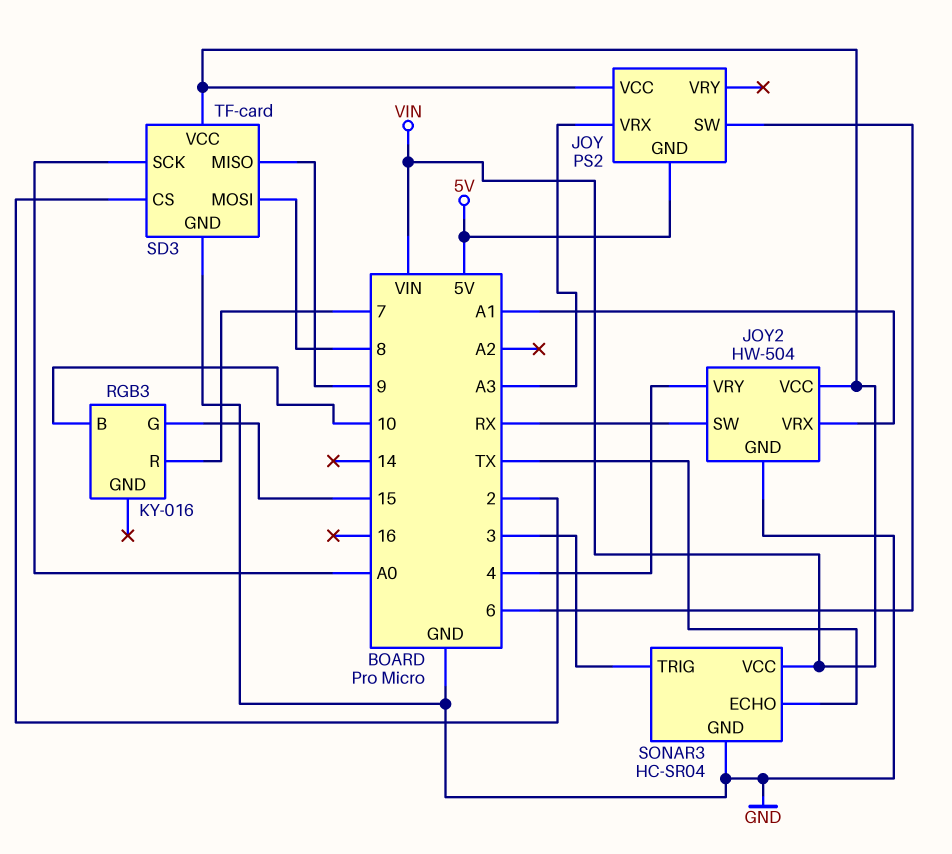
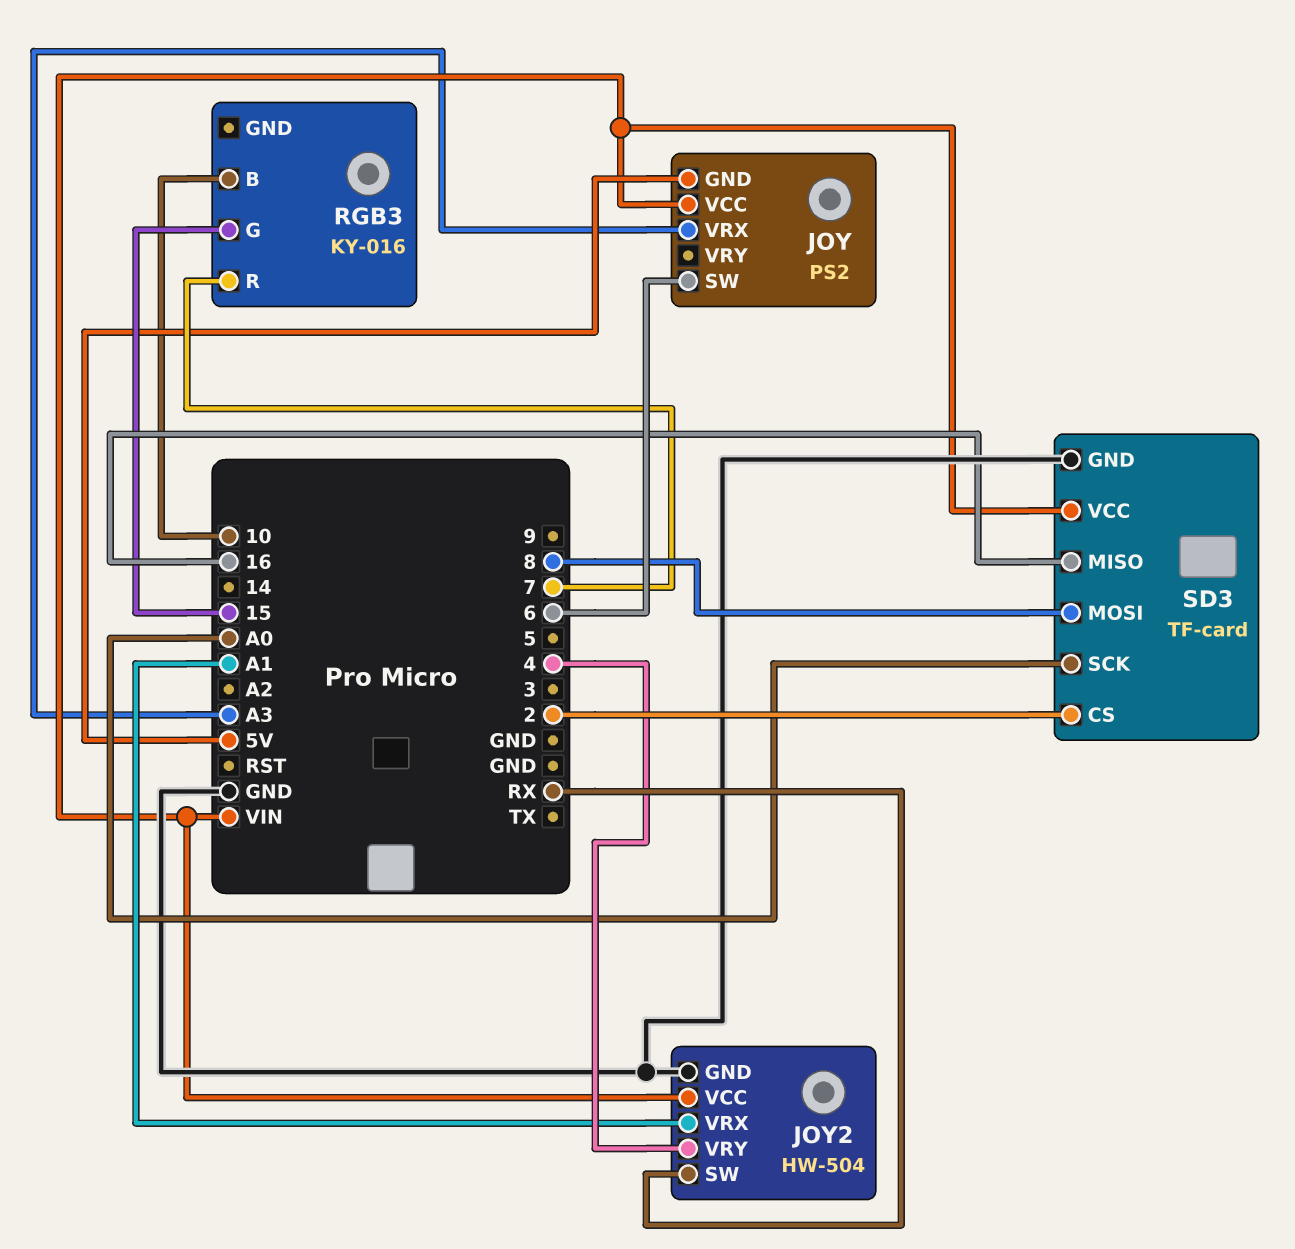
SD3 pin MISO: 9 -> 16
SONAR3: HC-SR04 -> none
SONAR3 pin ECHO: TX -> none
SONAR3 pin GND: GND -> none
SONAR3 pin TRIG: 3 -> none
SONAR3 pin VCC: VIN -> none

